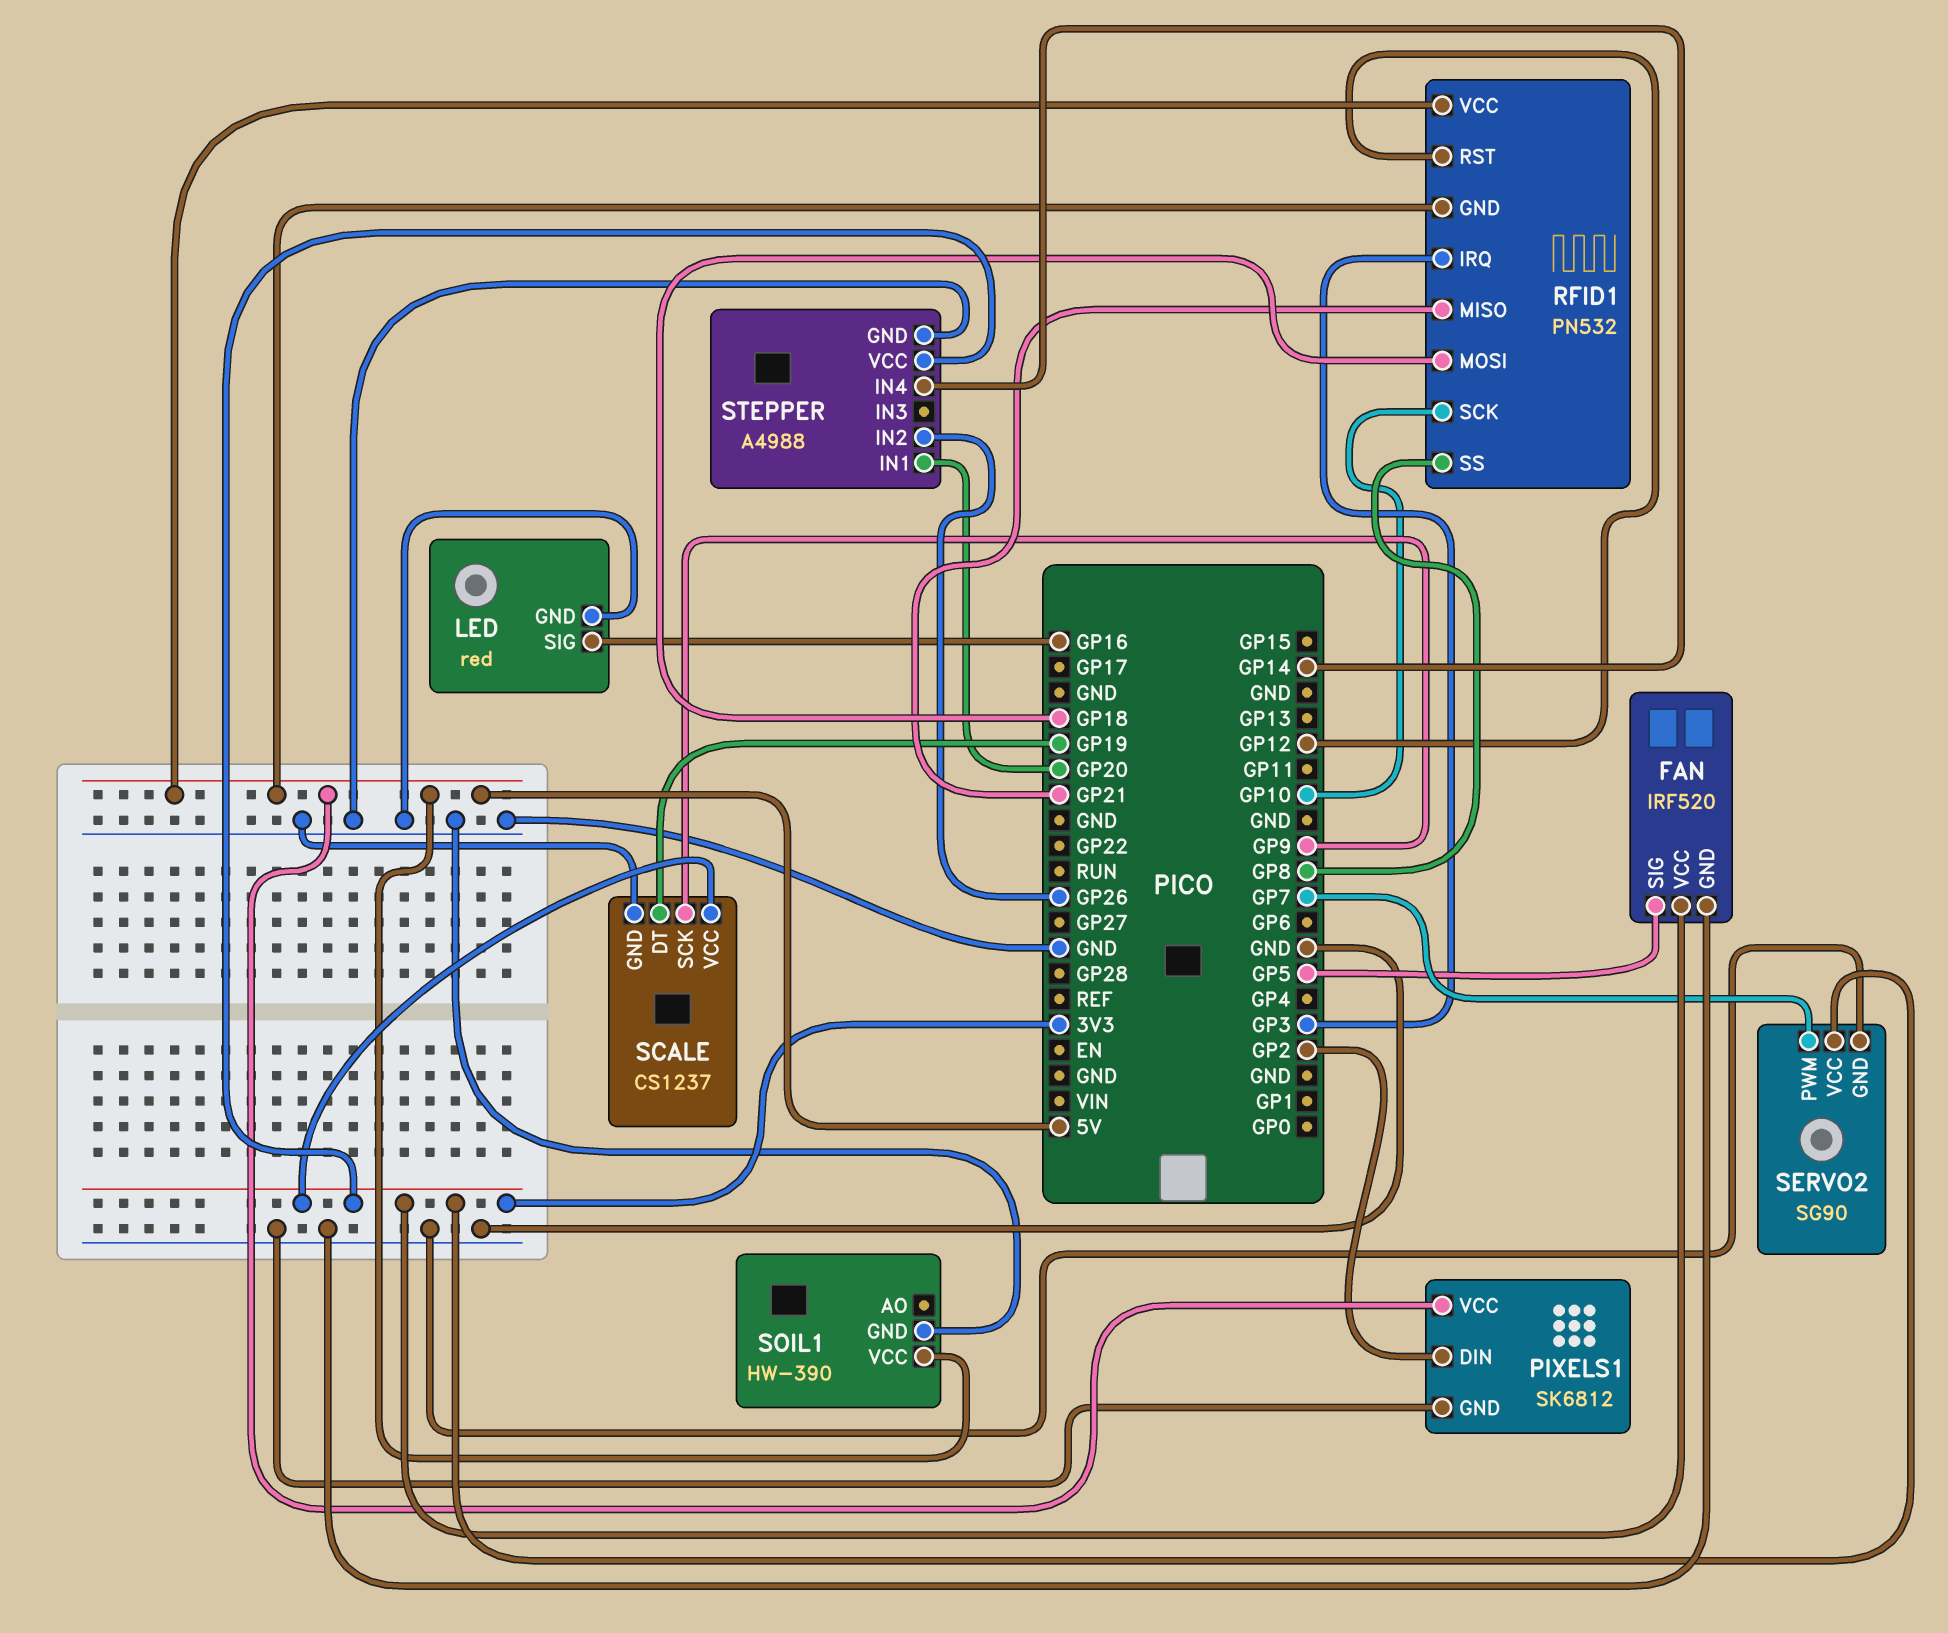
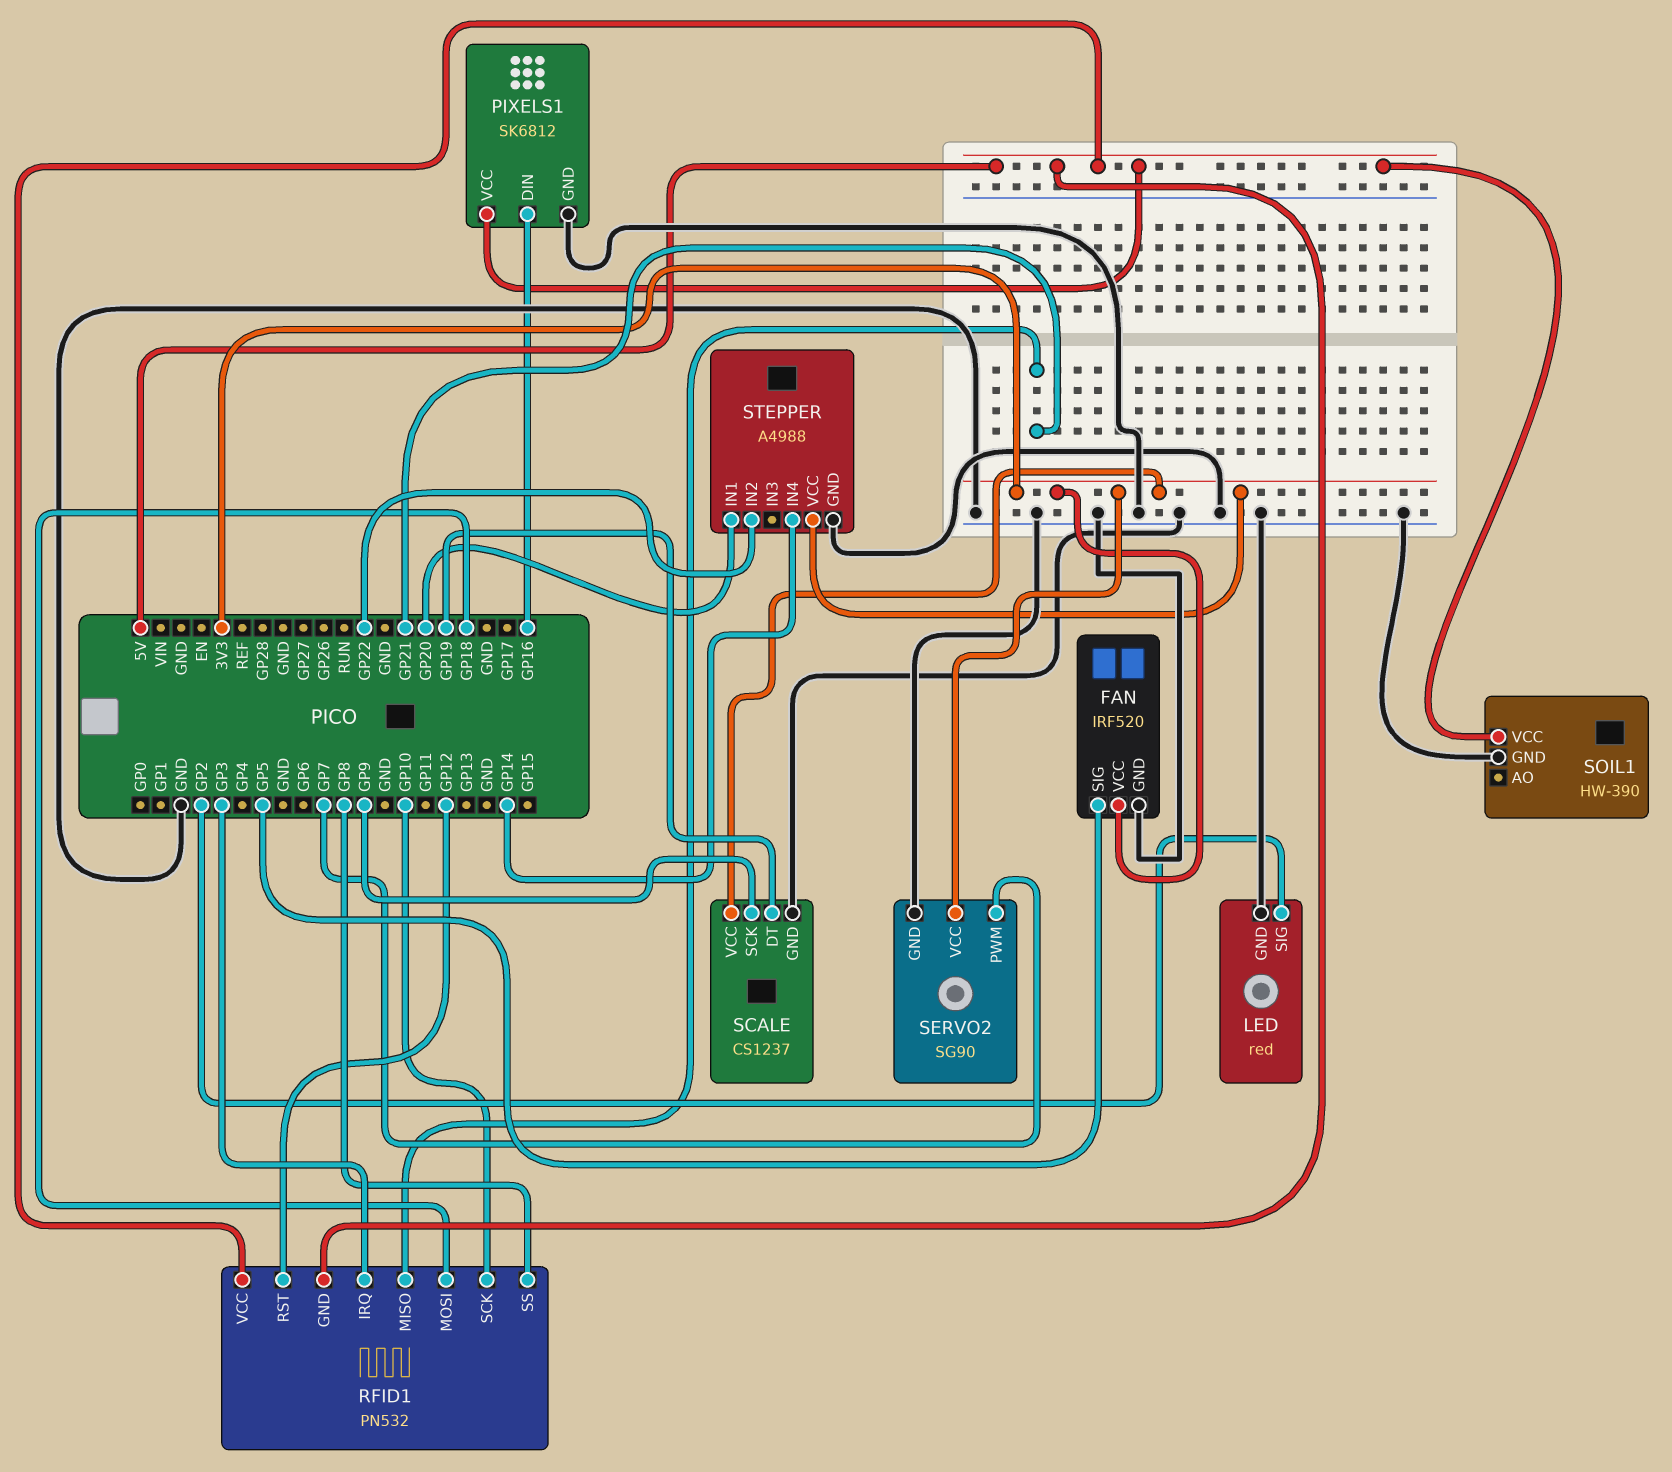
LED pin SIG: GP16 -> GP2
PIXELS1 pin DIN: GP2 -> GP16
STEPPER pin IN2: GP26 -> GP22

